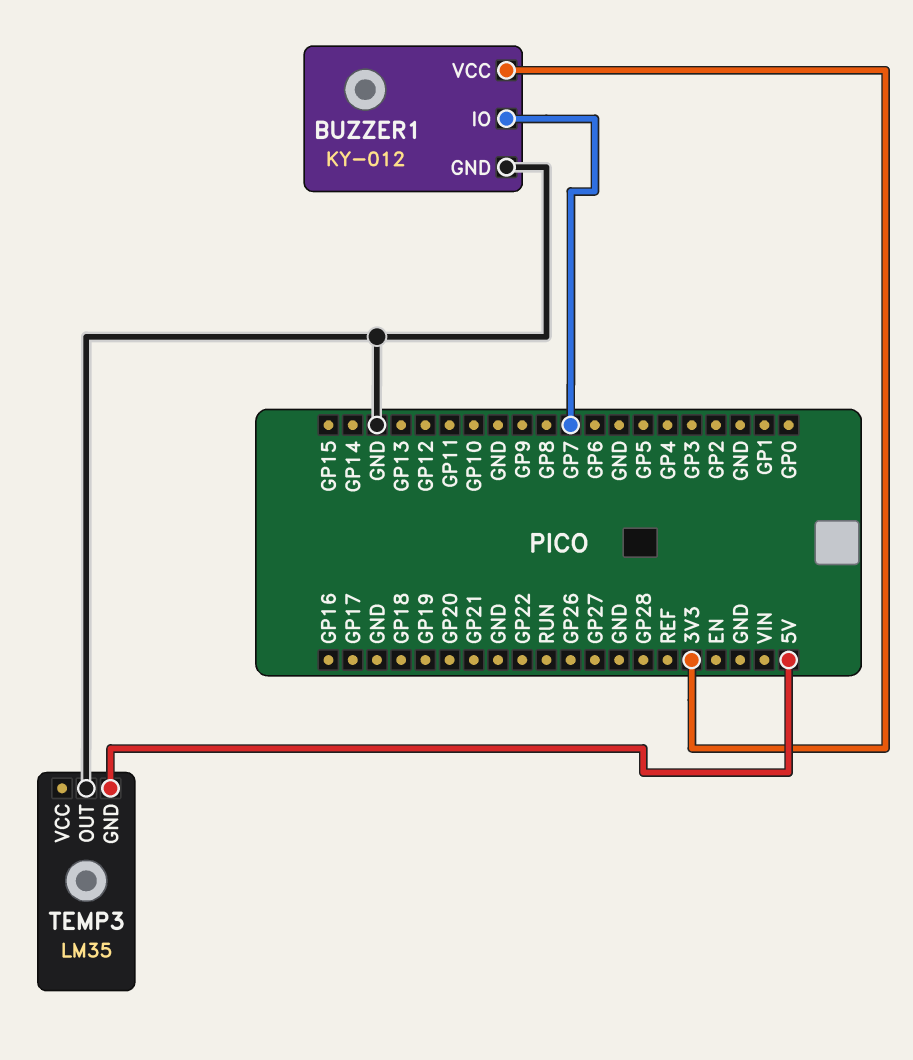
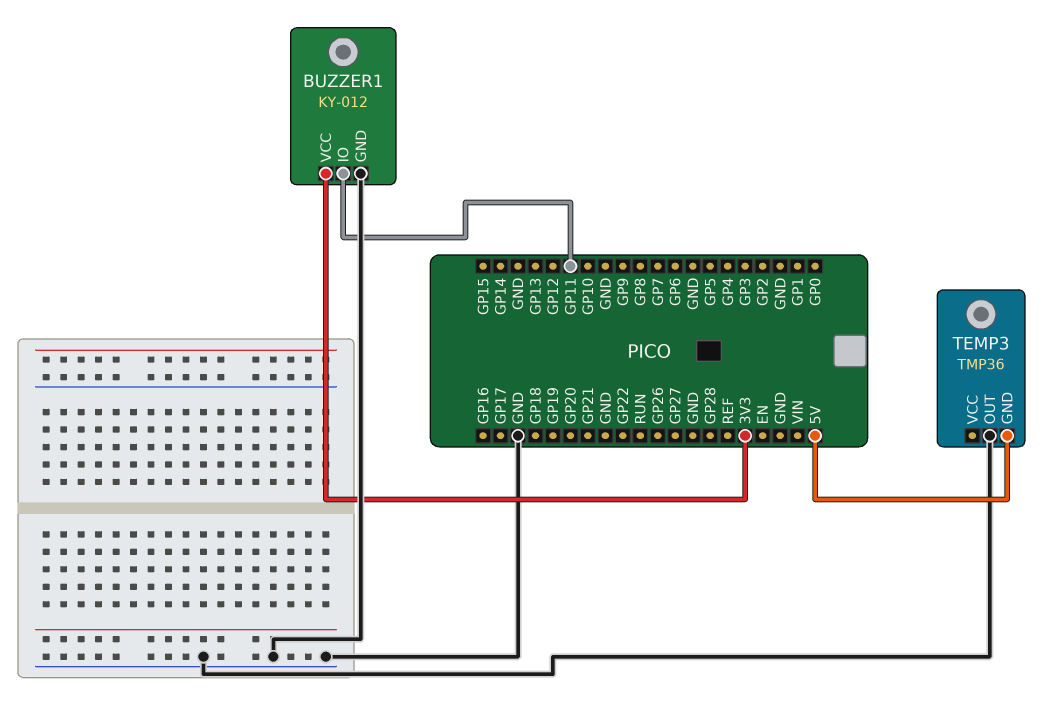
BUZZER1 pin IO: GP7 -> GP11
TEMP3: LM35 -> TMP36

